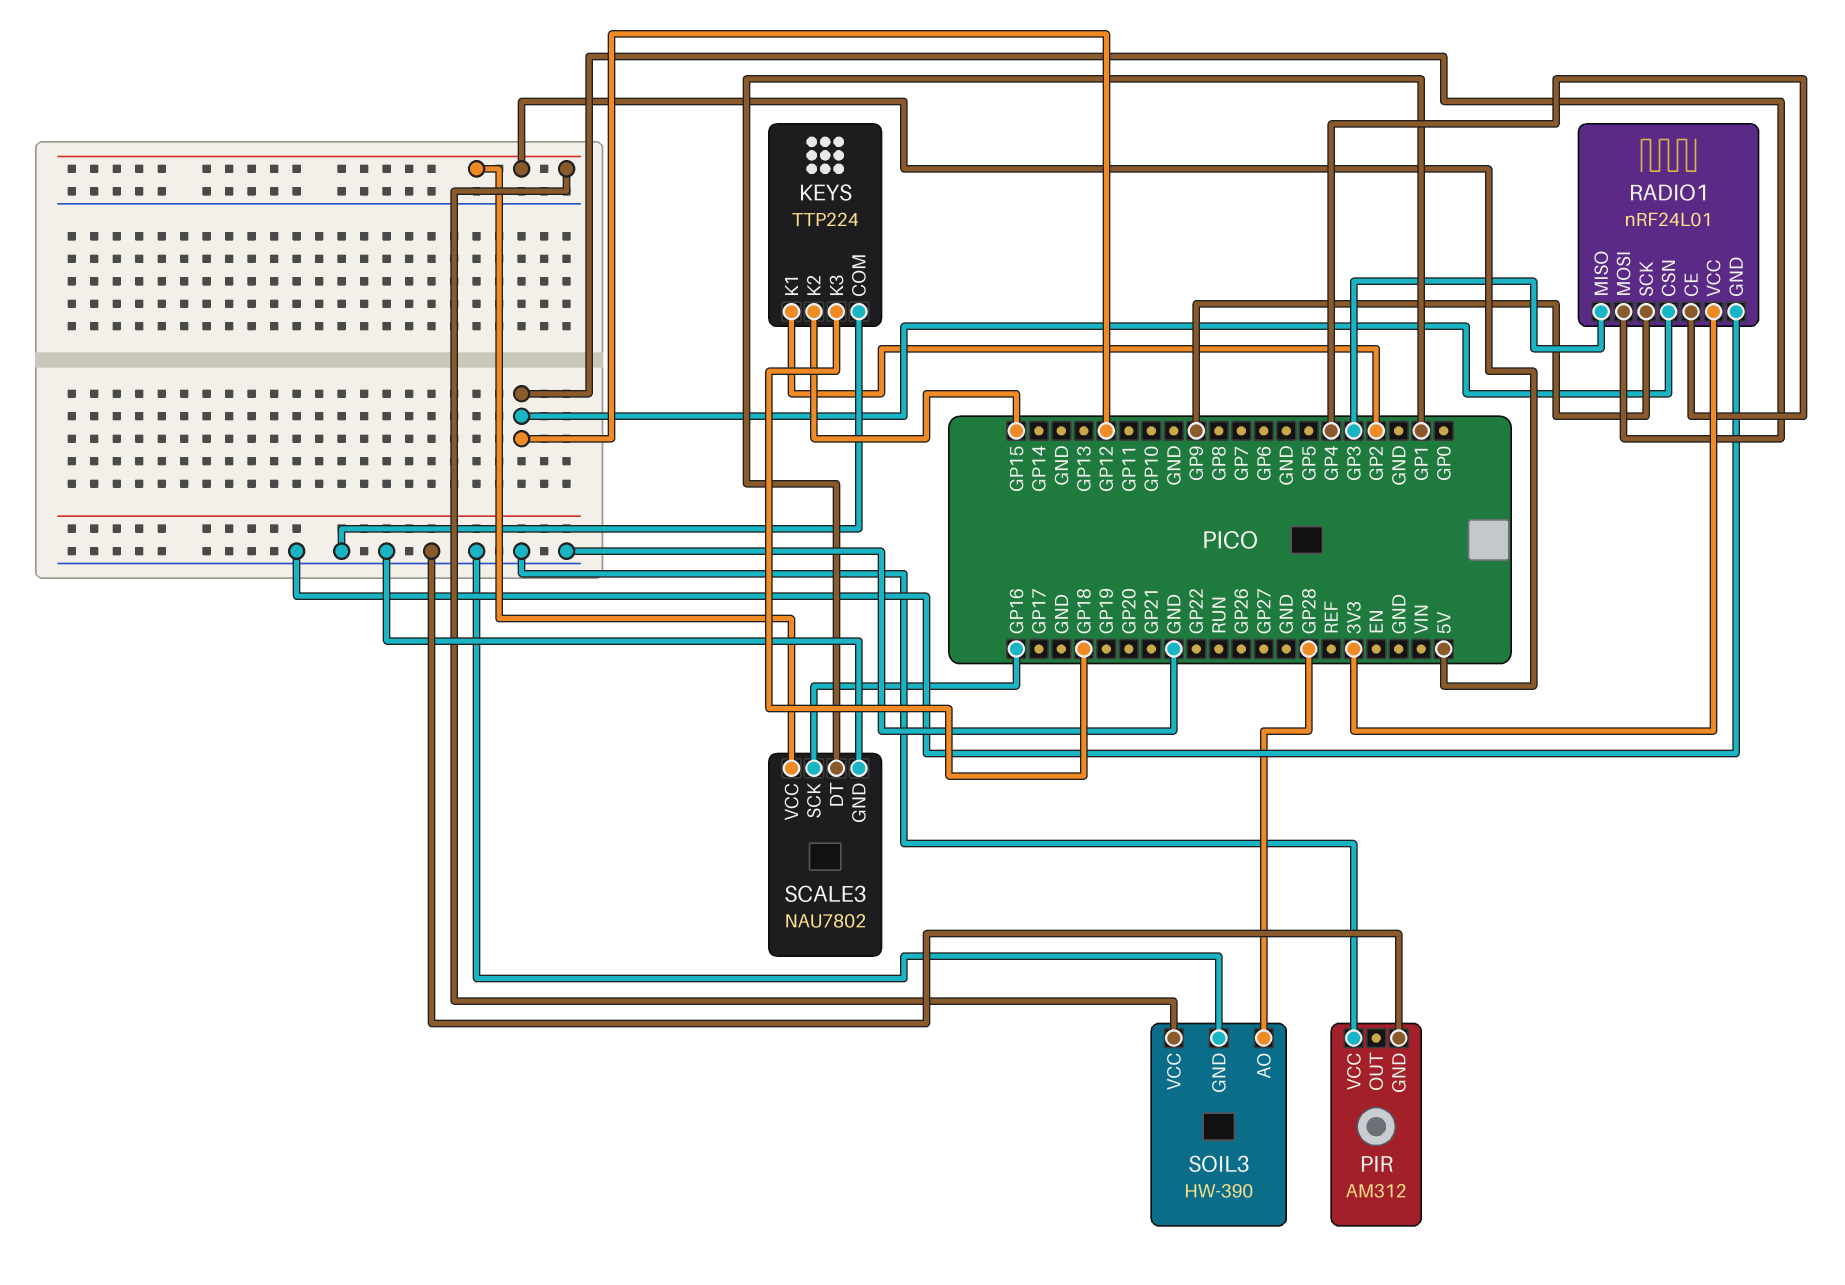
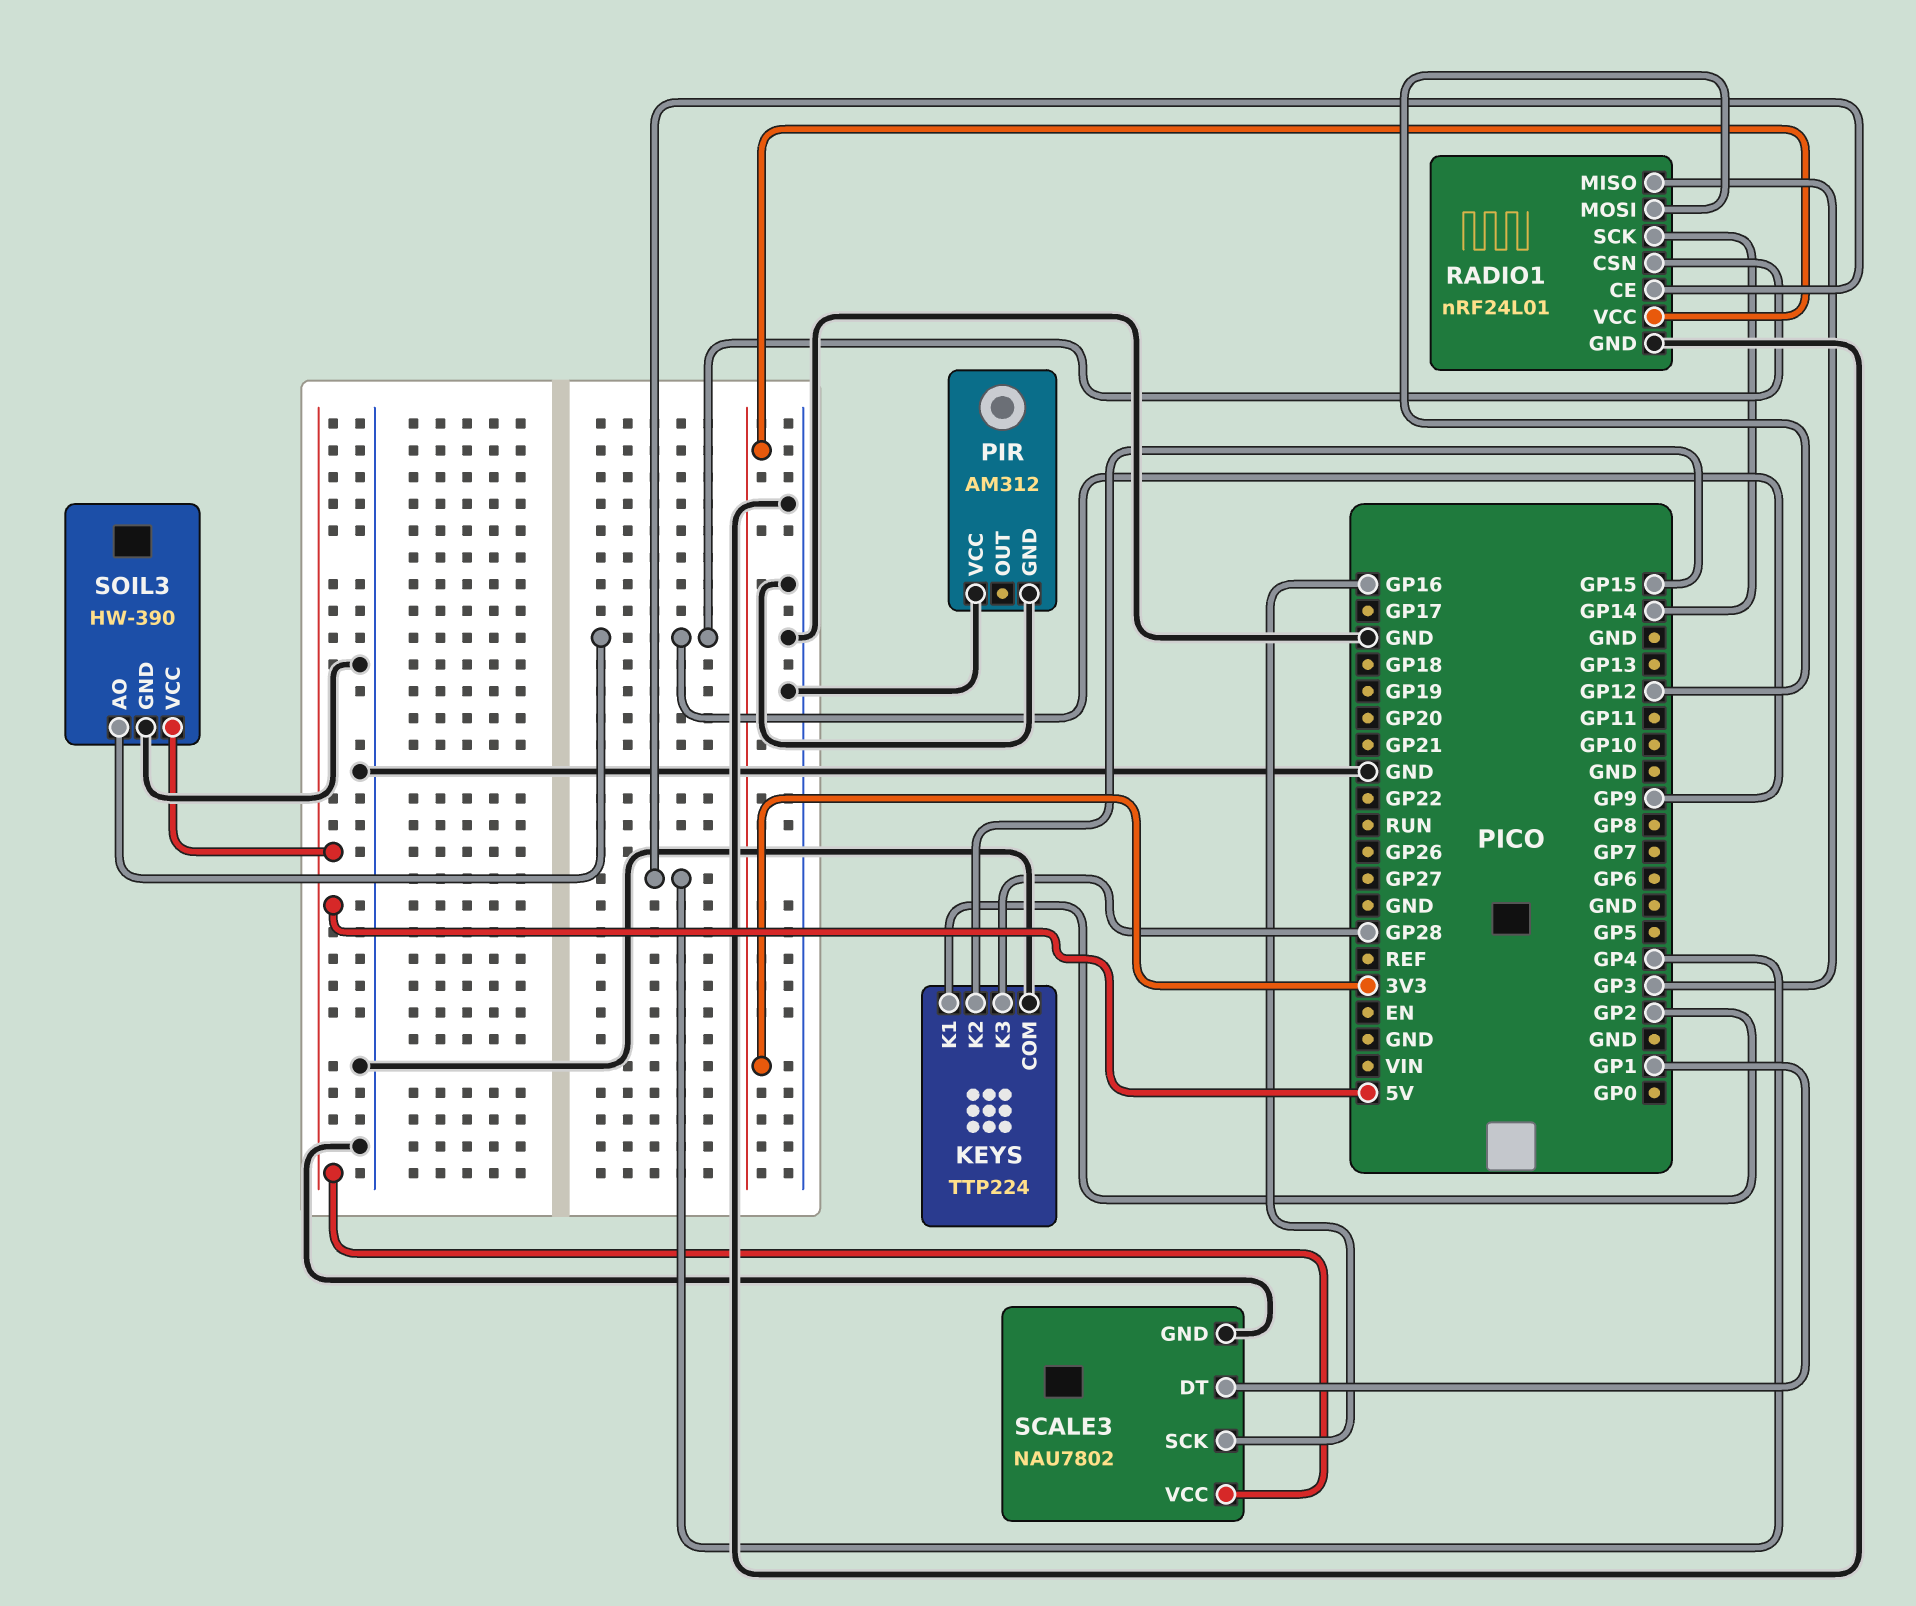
KEYS pin K3: GP18 -> GP28
RADIO1 pin CSN: GP12 -> GP9
RADIO1 pin SCK: GP9 -> GP14
SOIL3 pin AO: GP28 -> GP9

